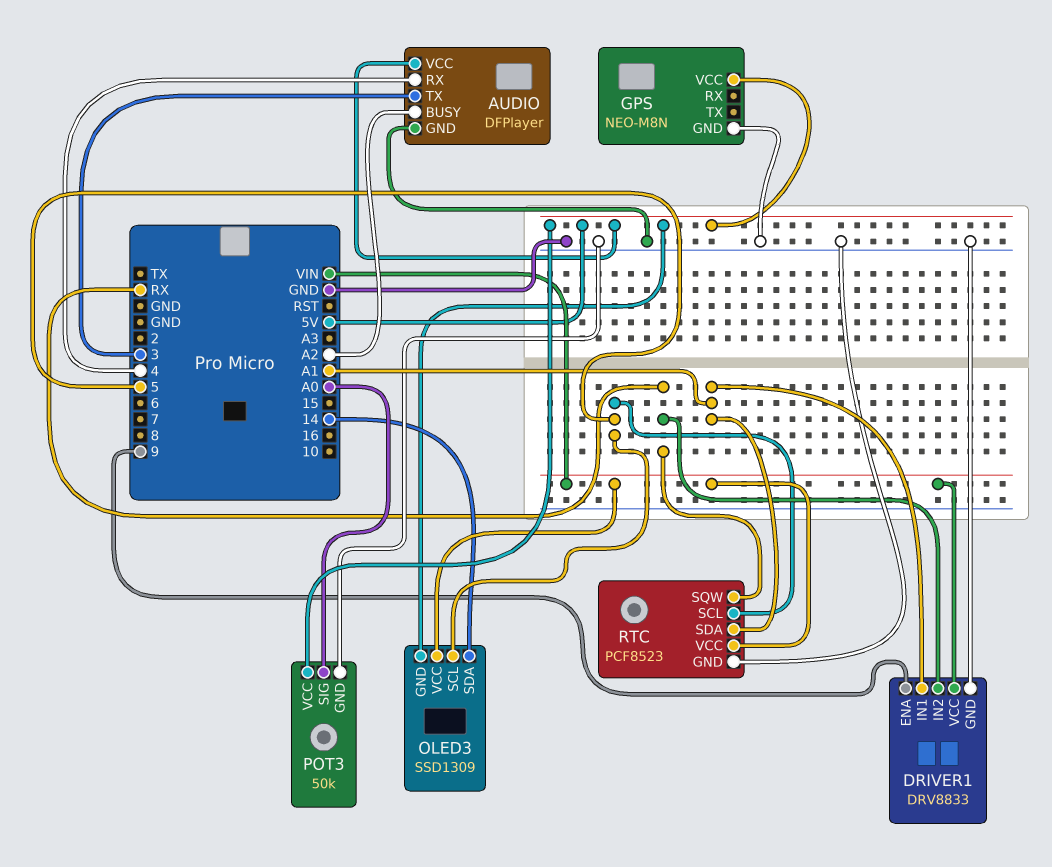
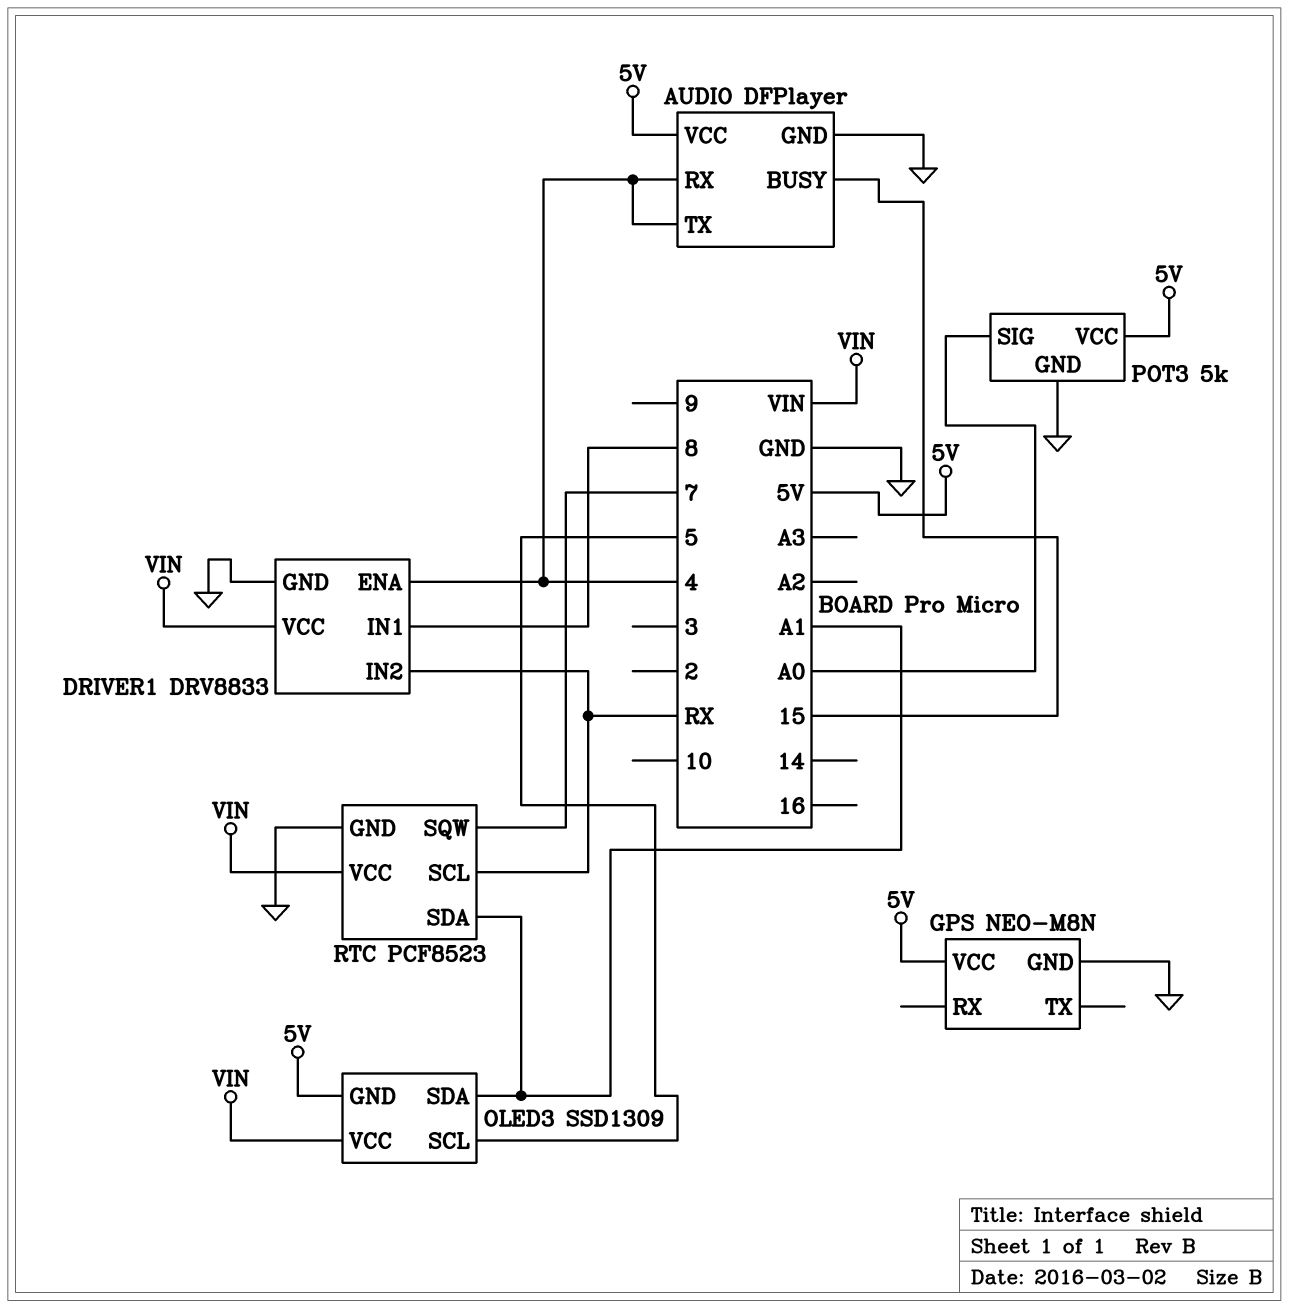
AUDIO pin BUSY: A2 -> 15
AUDIO pin TX: 3 -> 4
DRIVER1 pin ENA: 9 -> 4
DRIVER1 pin IN1: A1 -> 8
OLED3 pin SDA: 14 -> A1
POT3: 50k -> 5k
RTC pin SCL: 5 -> RX
RTC pin SQW: RX -> 7

